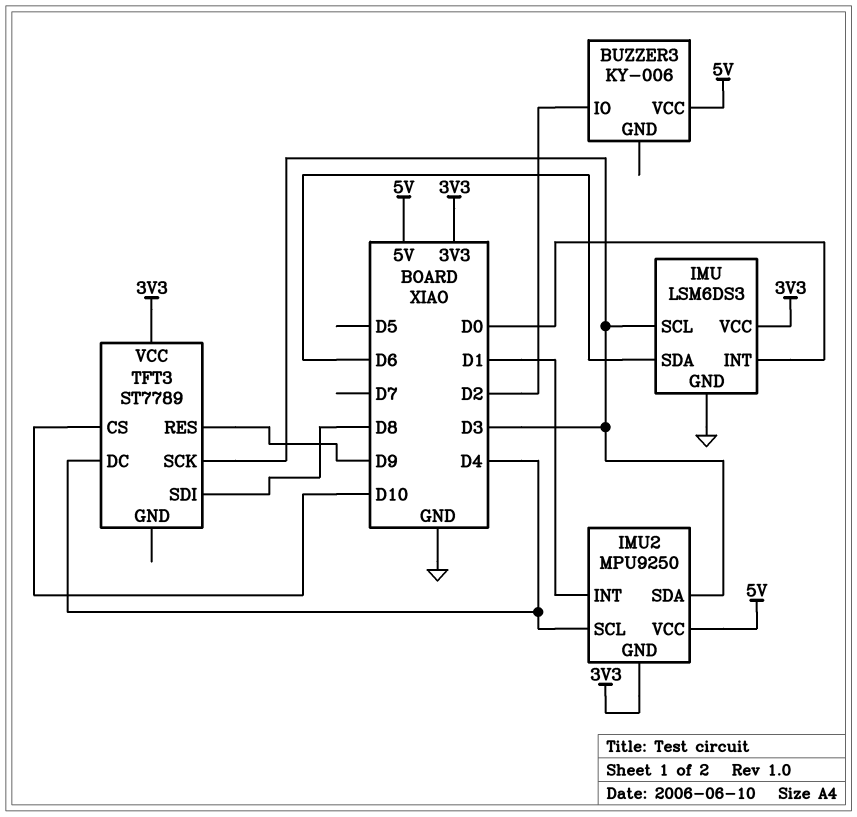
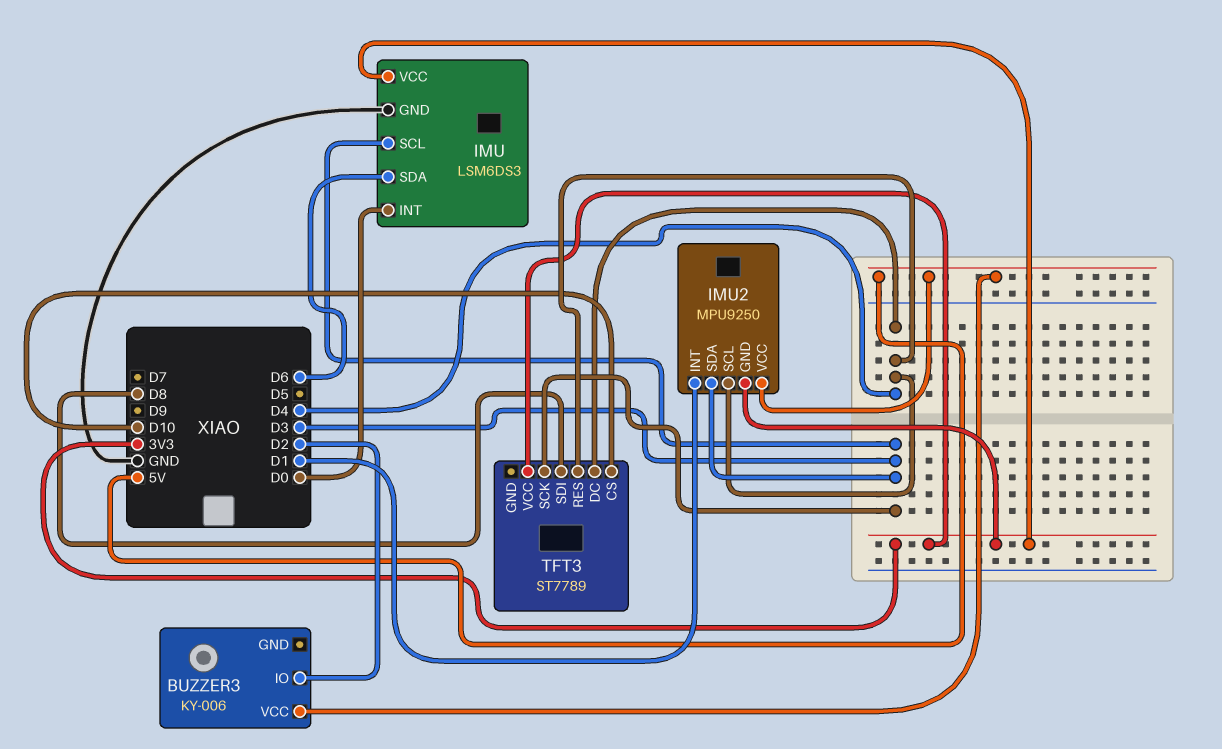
TFT3 pin RES: D9 -> D4

